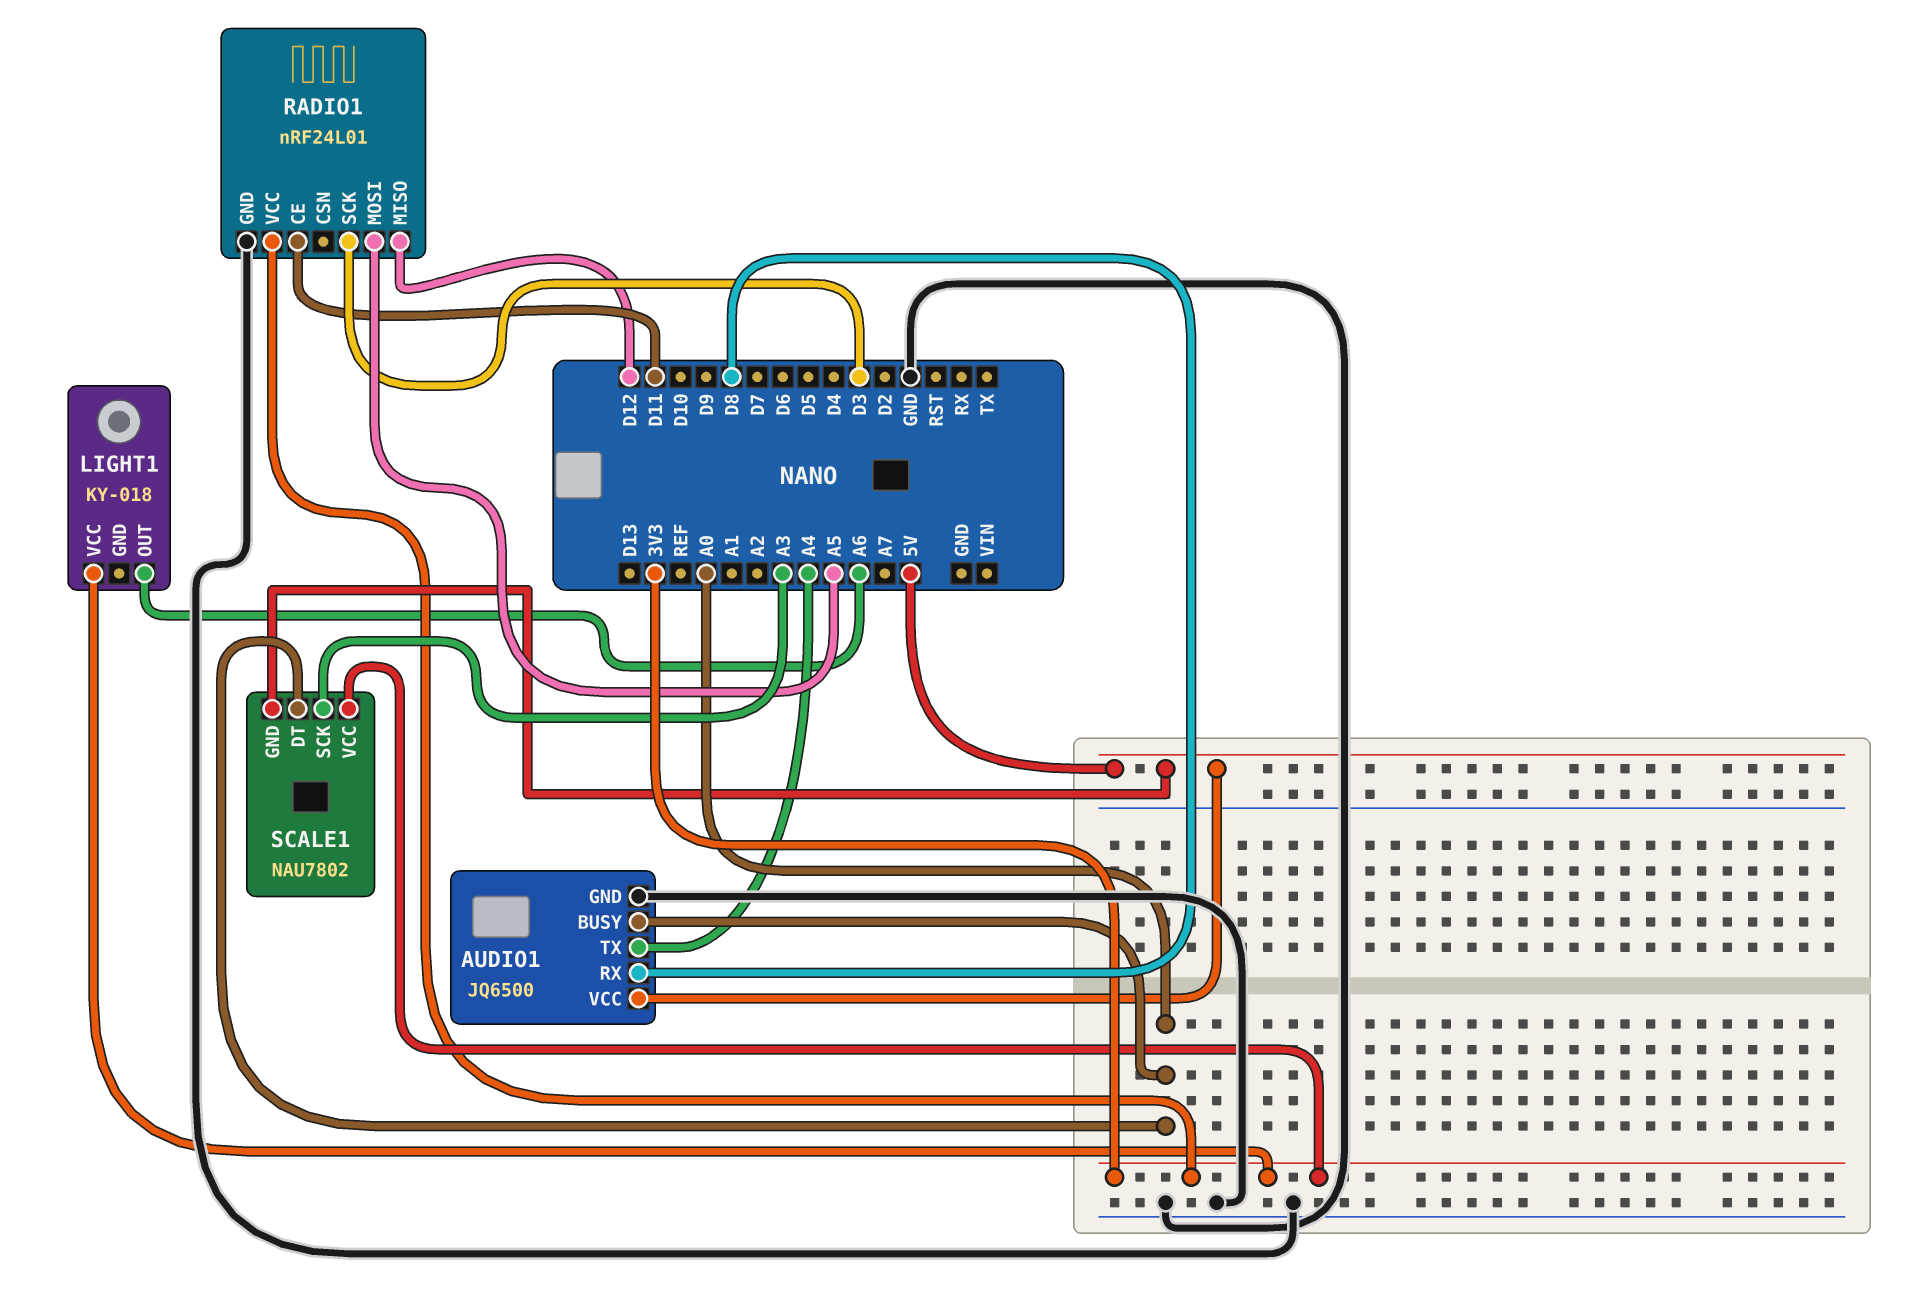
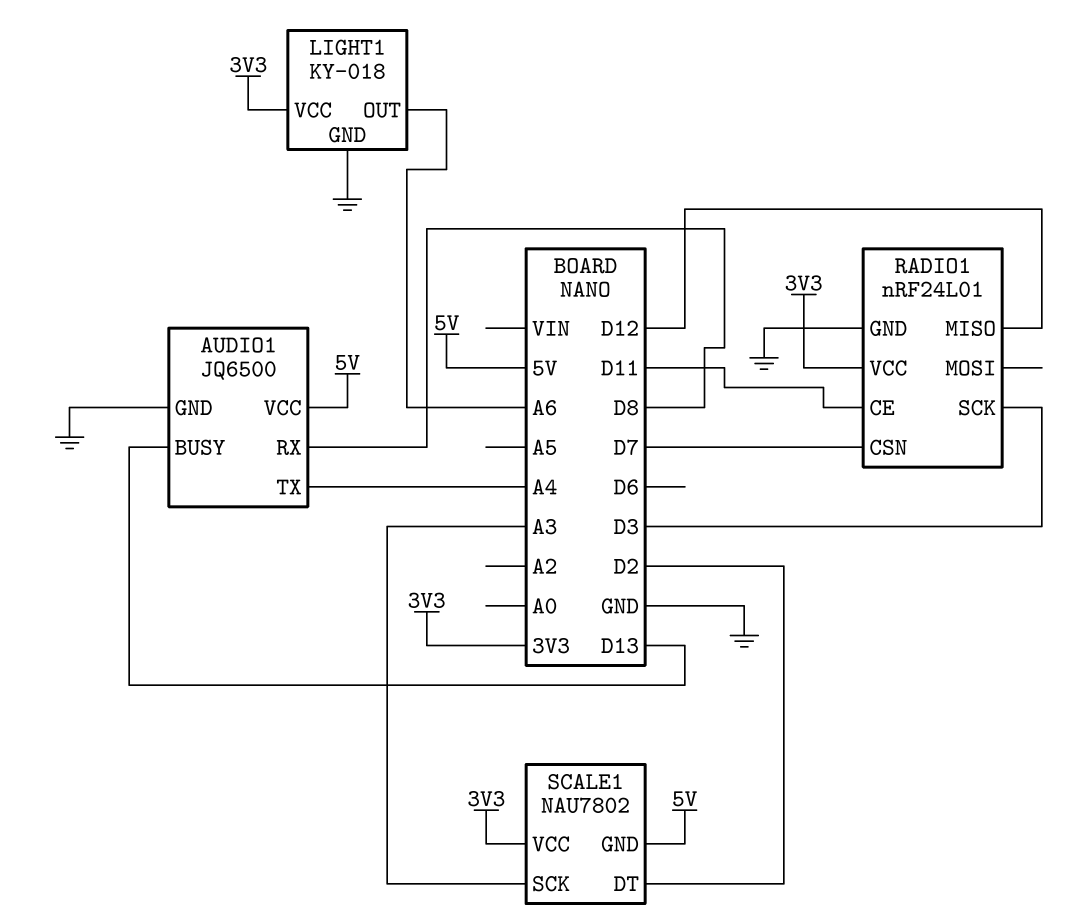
AUDIO1 pin BUSY: A0 -> D13
LIGHT1 pin GND: none -> GND
RADIO1 pin CSN: none -> D7
RADIO1 pin MOSI: A5 -> none
SCALE1 pin DT: A0 -> D2

